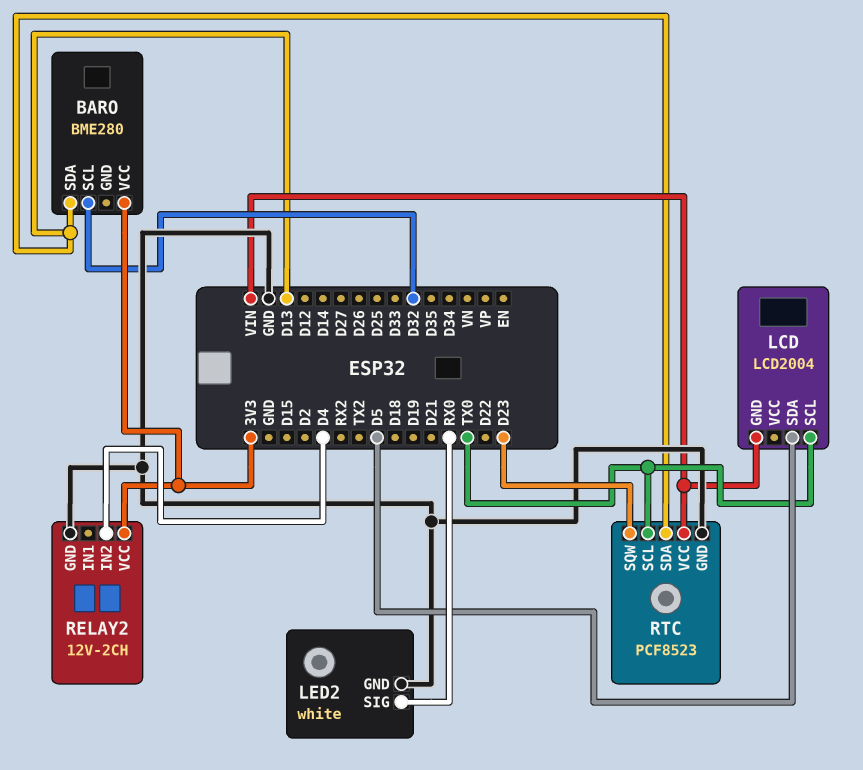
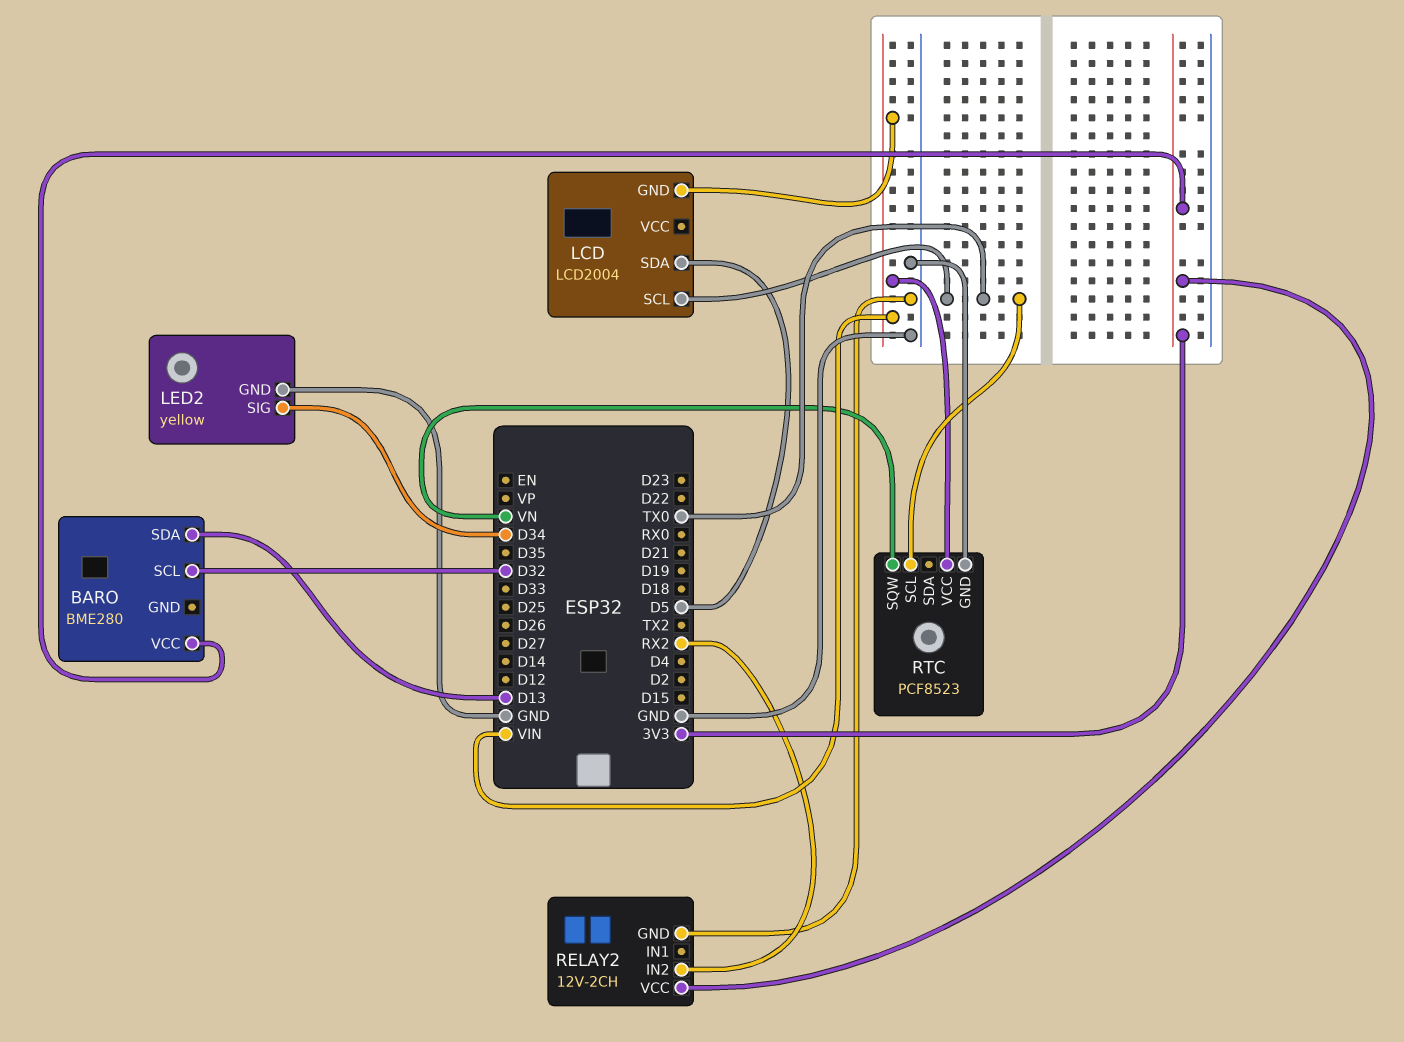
LED2: white -> yellow
LED2 pin SIG: RX0 -> D34
RELAY2 pin IN2: D4 -> RX2
RTC pin SDA: D13 -> none
RTC pin SQW: D23 -> VN

